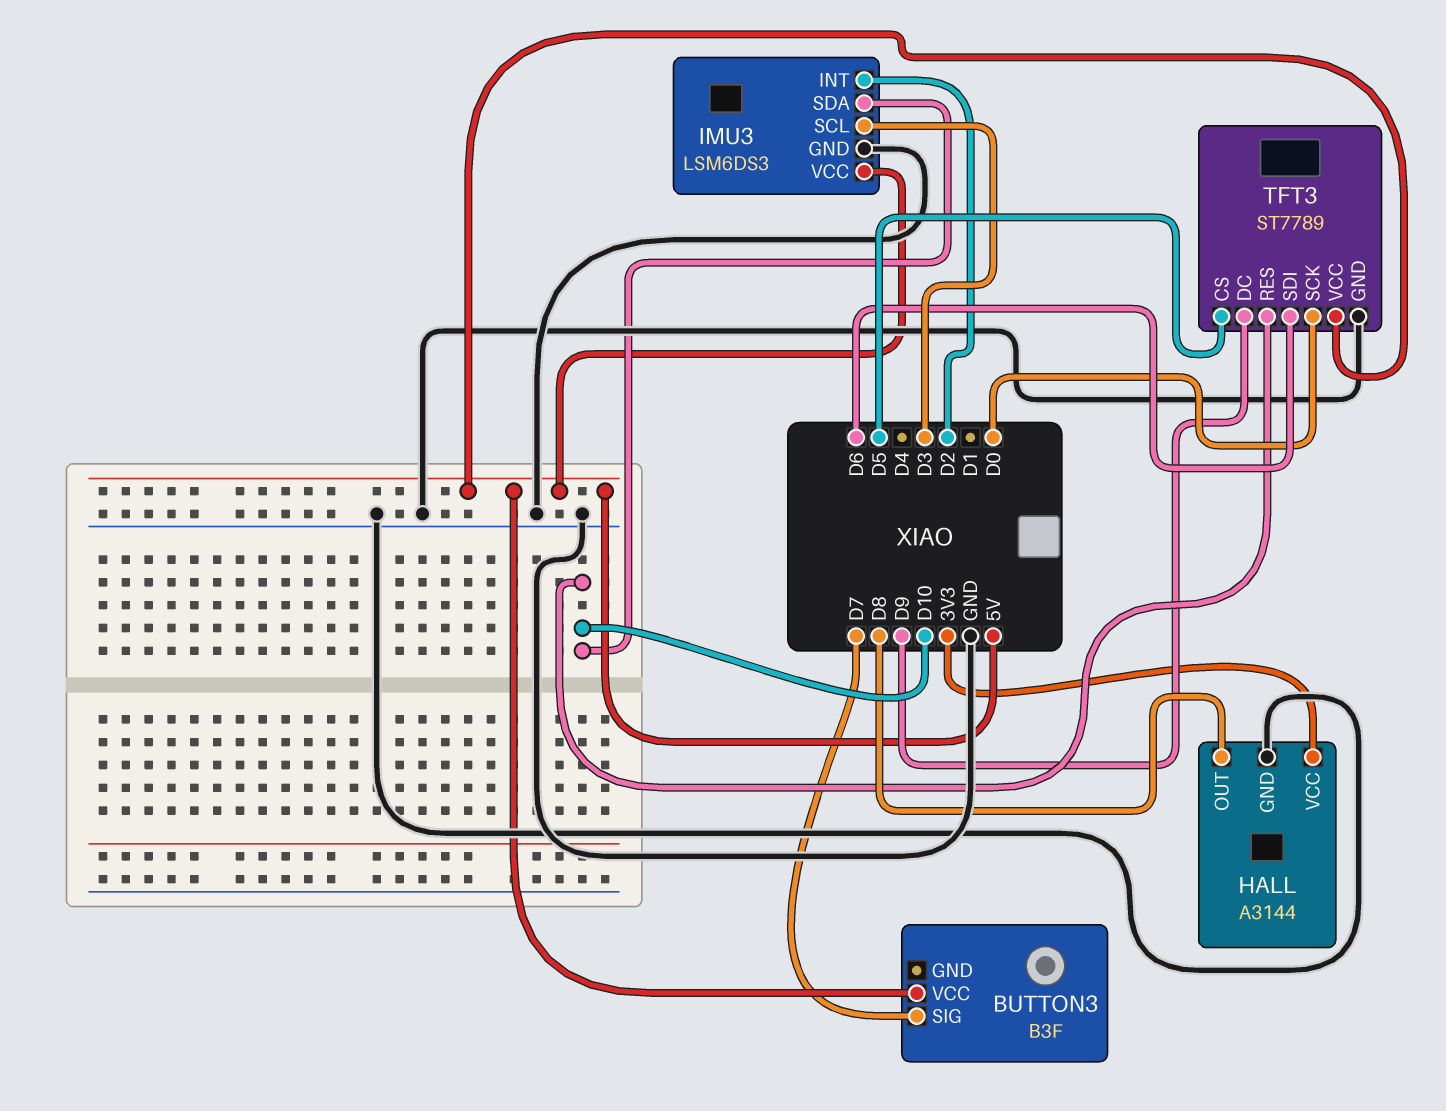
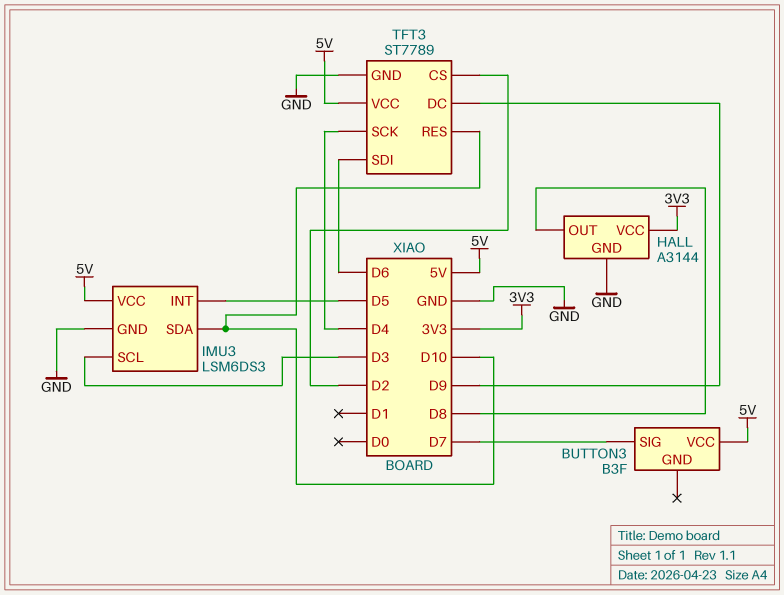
IMU3 pin INT: D2 -> D5
TFT3 pin CS: D5 -> D2
TFT3 pin SCK: D0 -> D4

